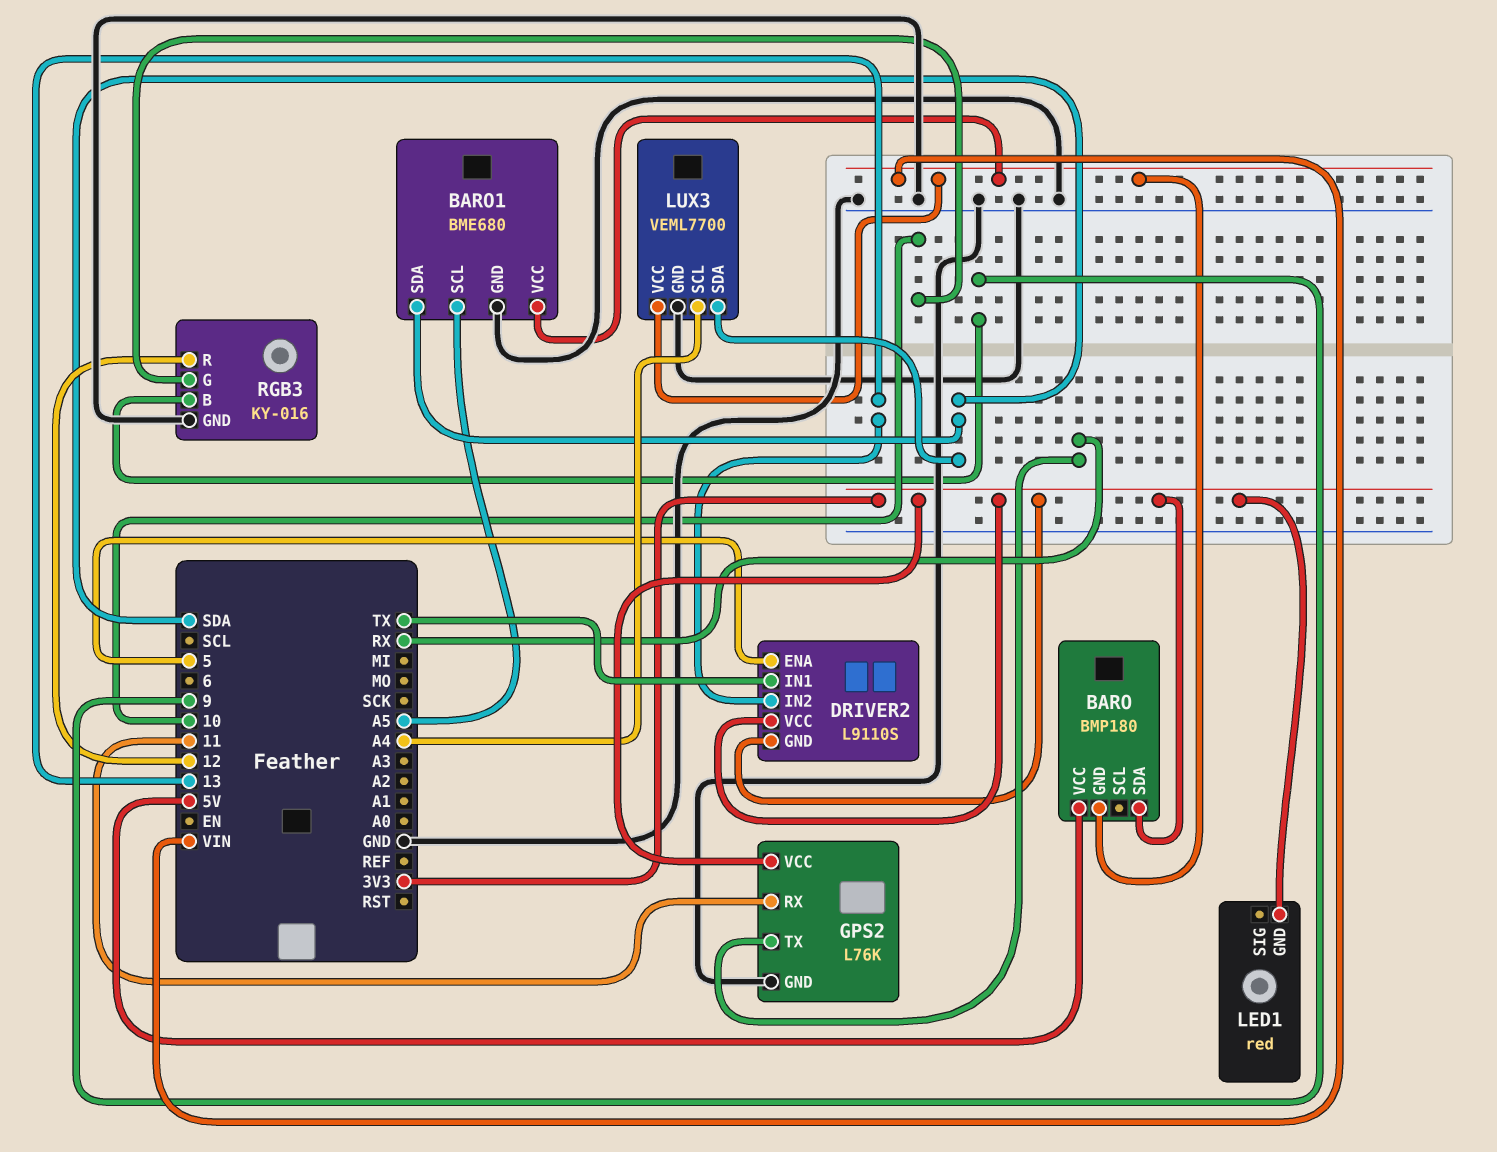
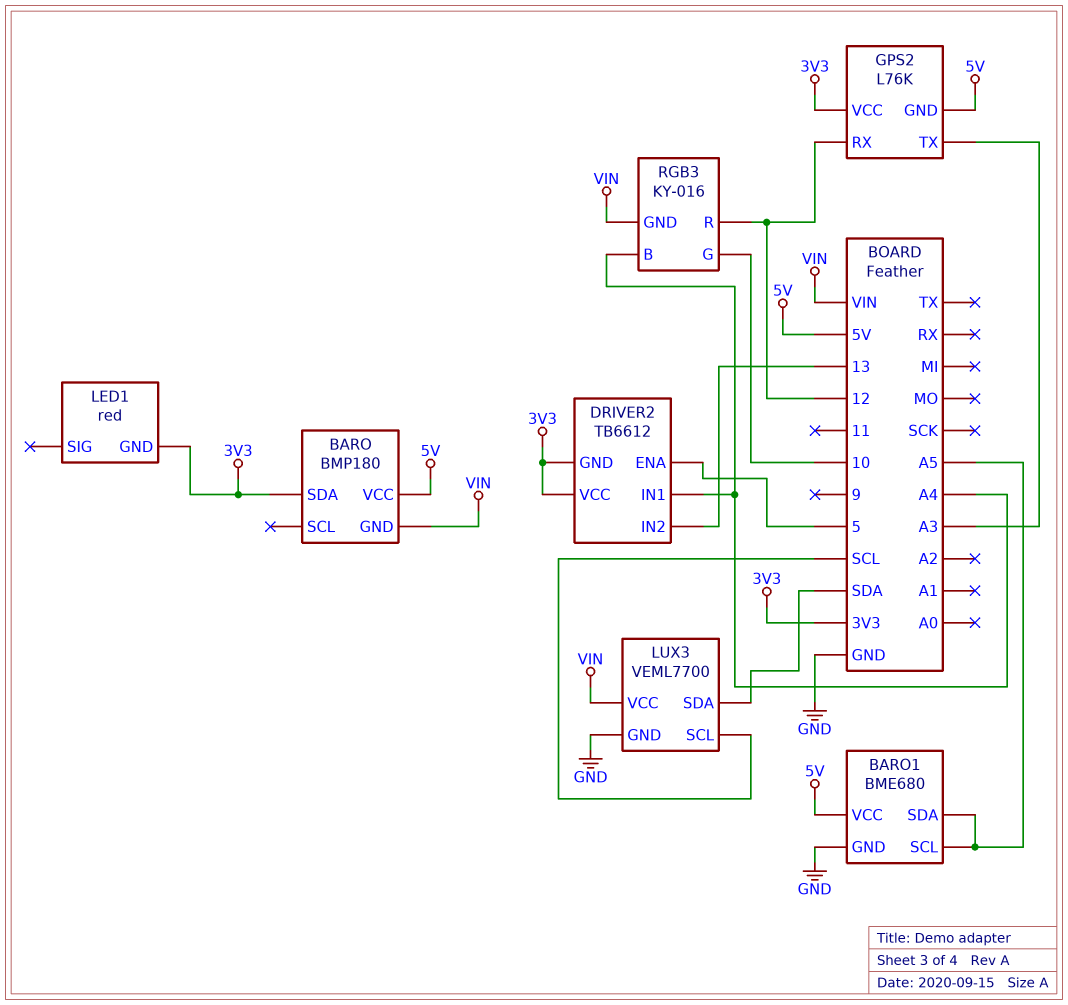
BARO1 pin SDA: SDA -> A5
BARO1 pin VCC: VIN -> 5V
DRIVER2: L9110S -> TB6612
DRIVER2 pin IN1: TX -> A4
GPS2 pin GND: GND -> 5V
GPS2 pin RX: 11 -> 12
GPS2 pin TX: RX -> A3
LUX3 pin SCL: A4 -> SCL
RGB3 pin B: 9 -> A4
RGB3 pin GND: GND -> VIN

